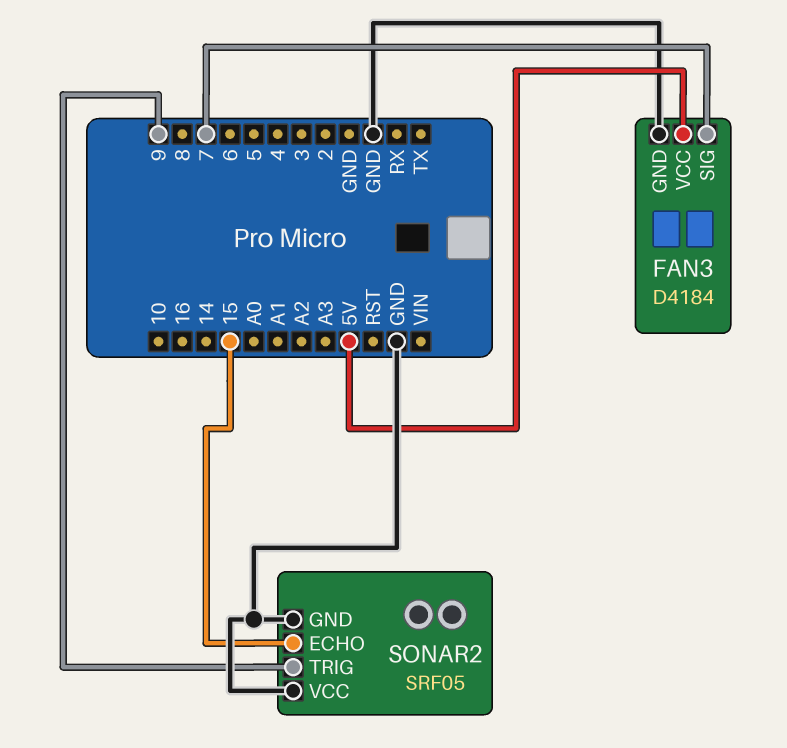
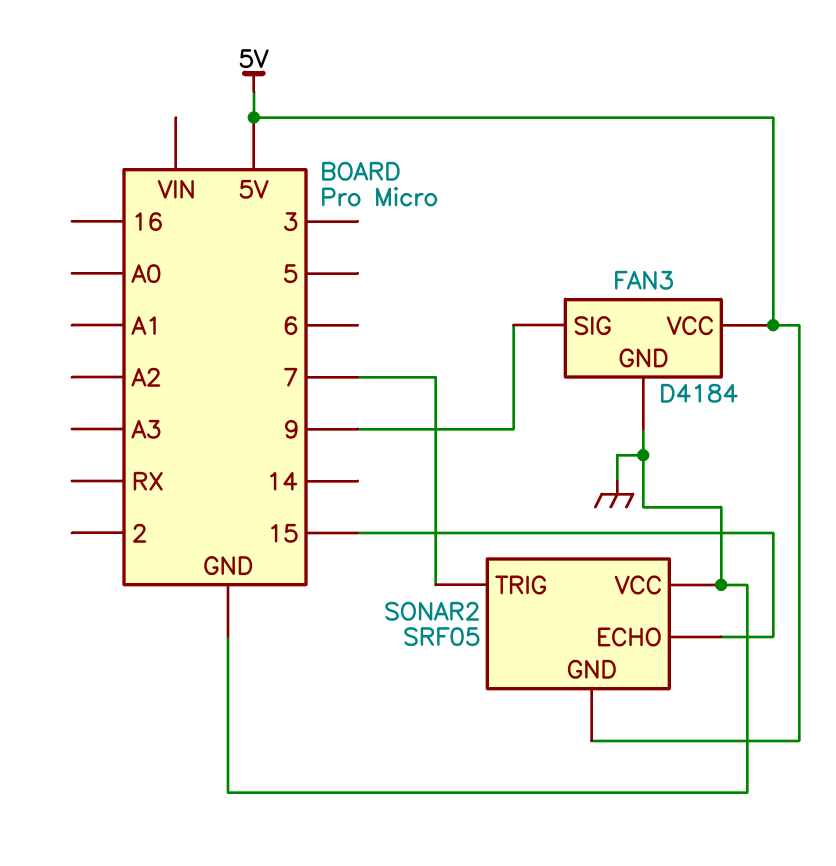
FAN3 pin SIG: 7 -> 9
SONAR2 pin GND: GND -> 5V
SONAR2 pin TRIG: 9 -> 7

